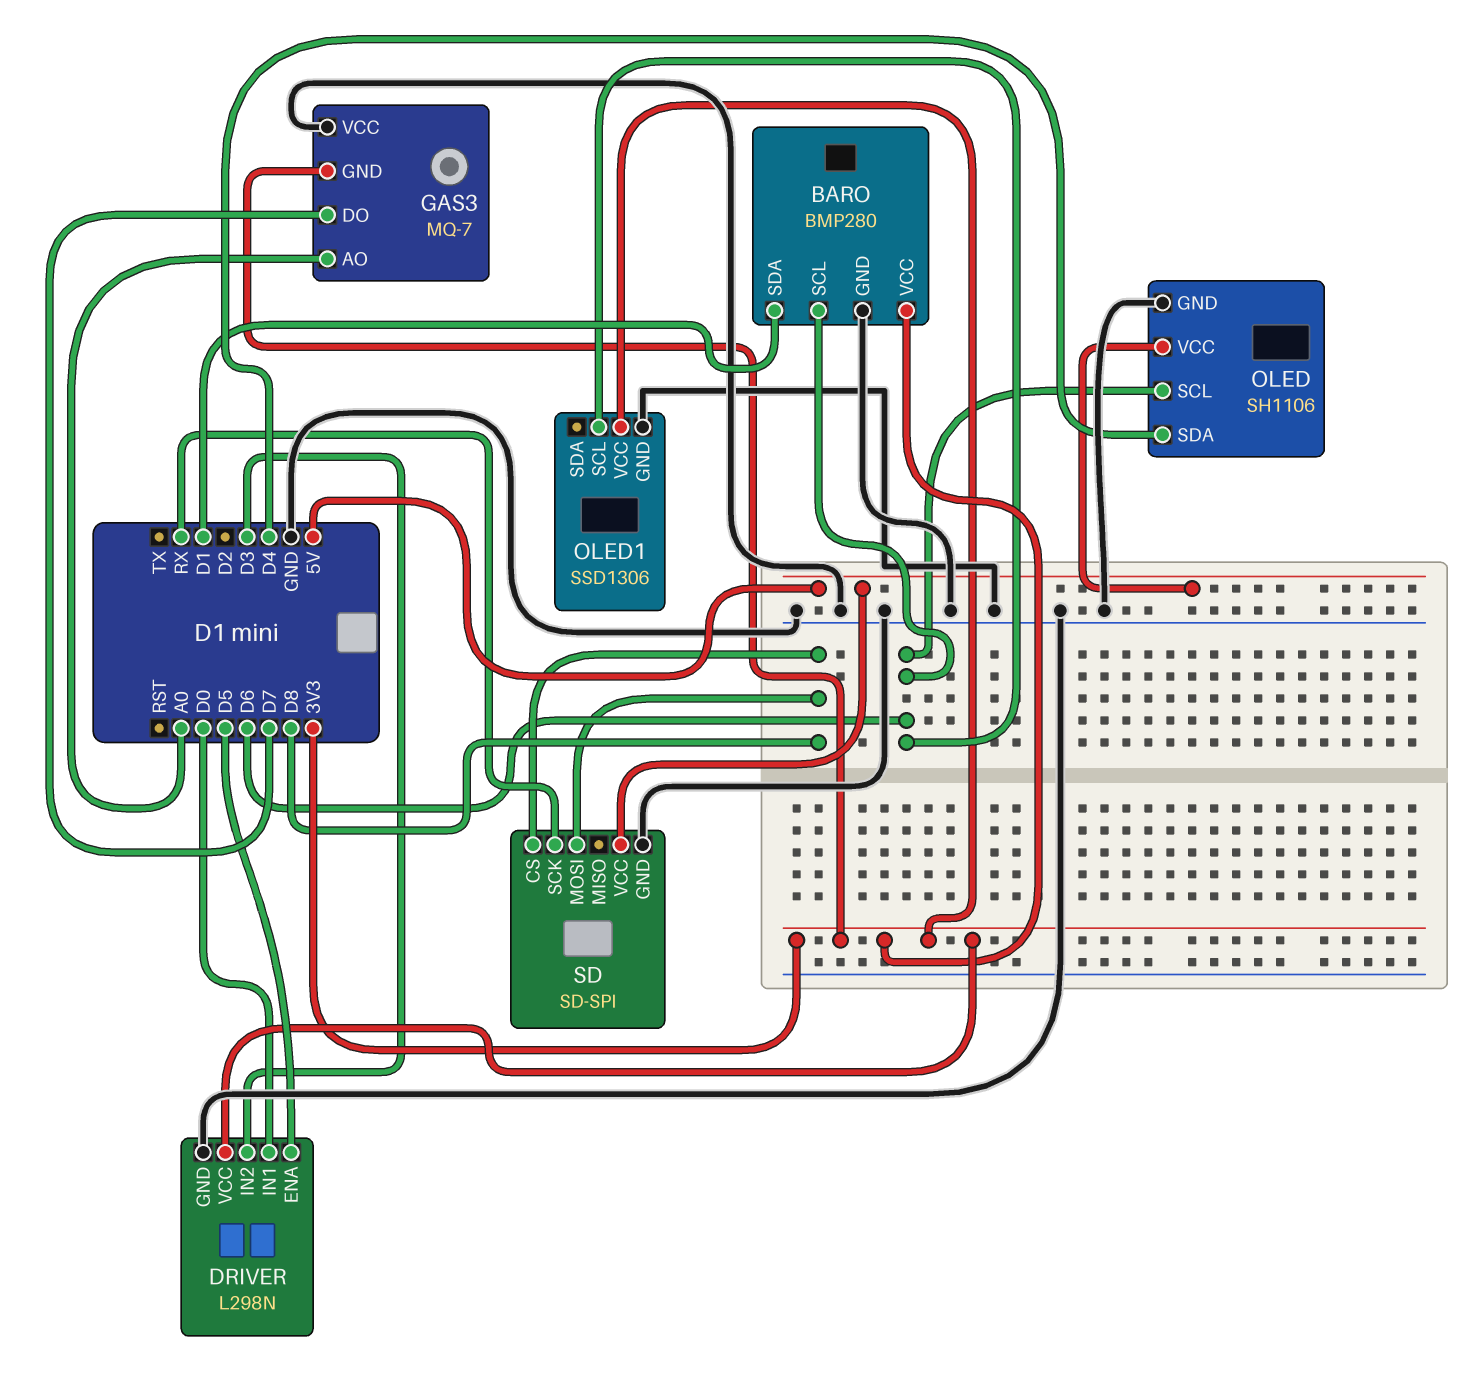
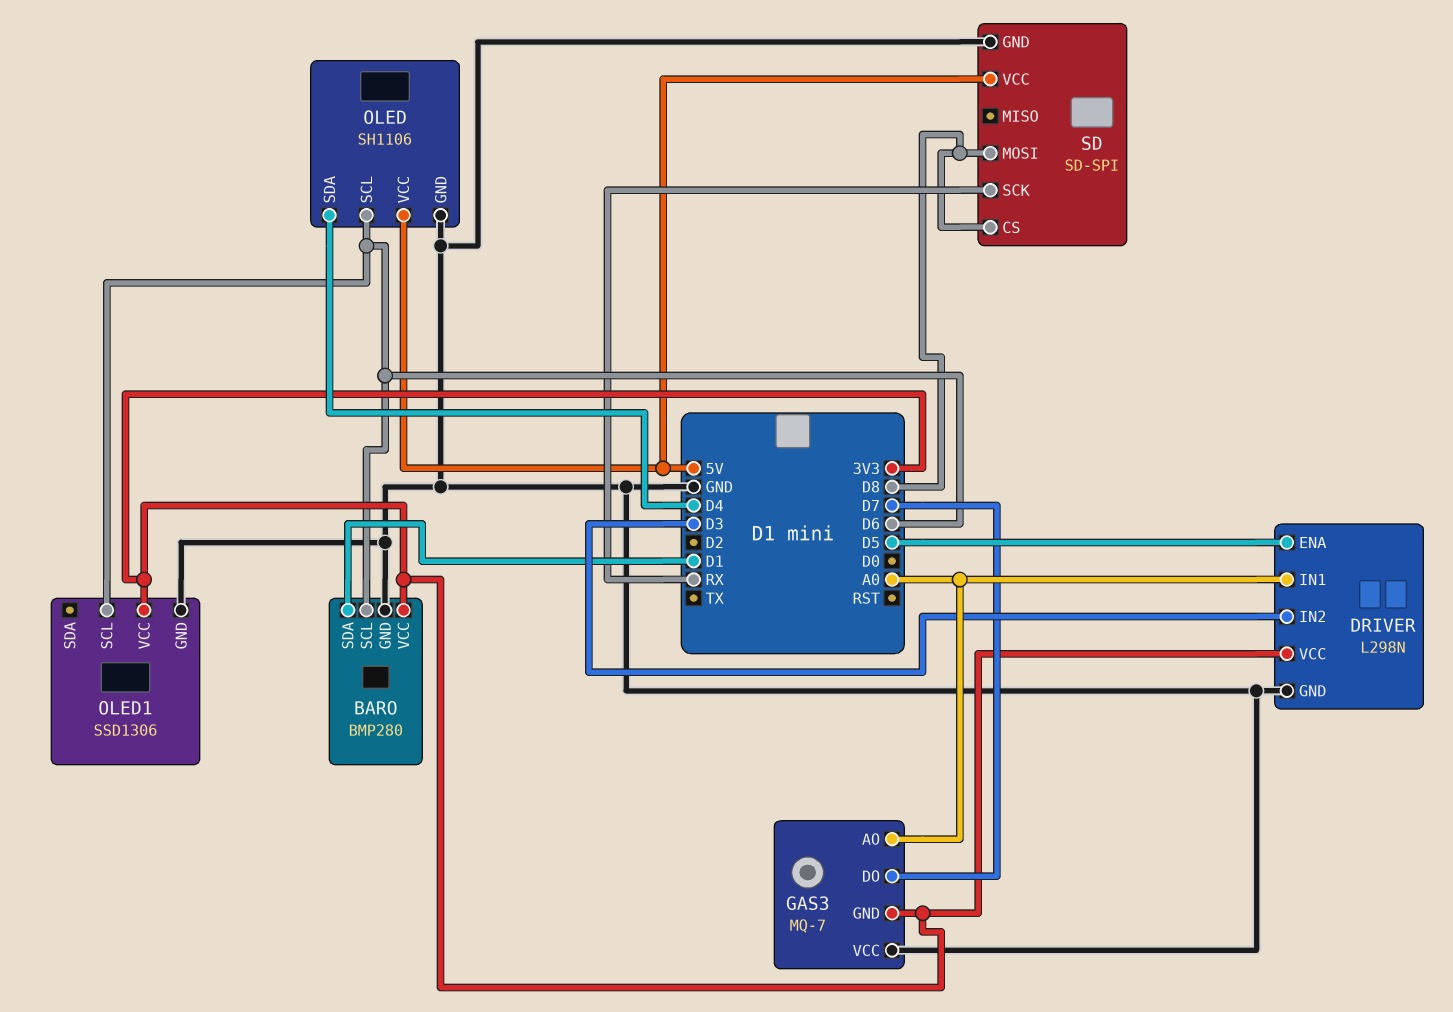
DRIVER pin IN1: D0 -> A0

